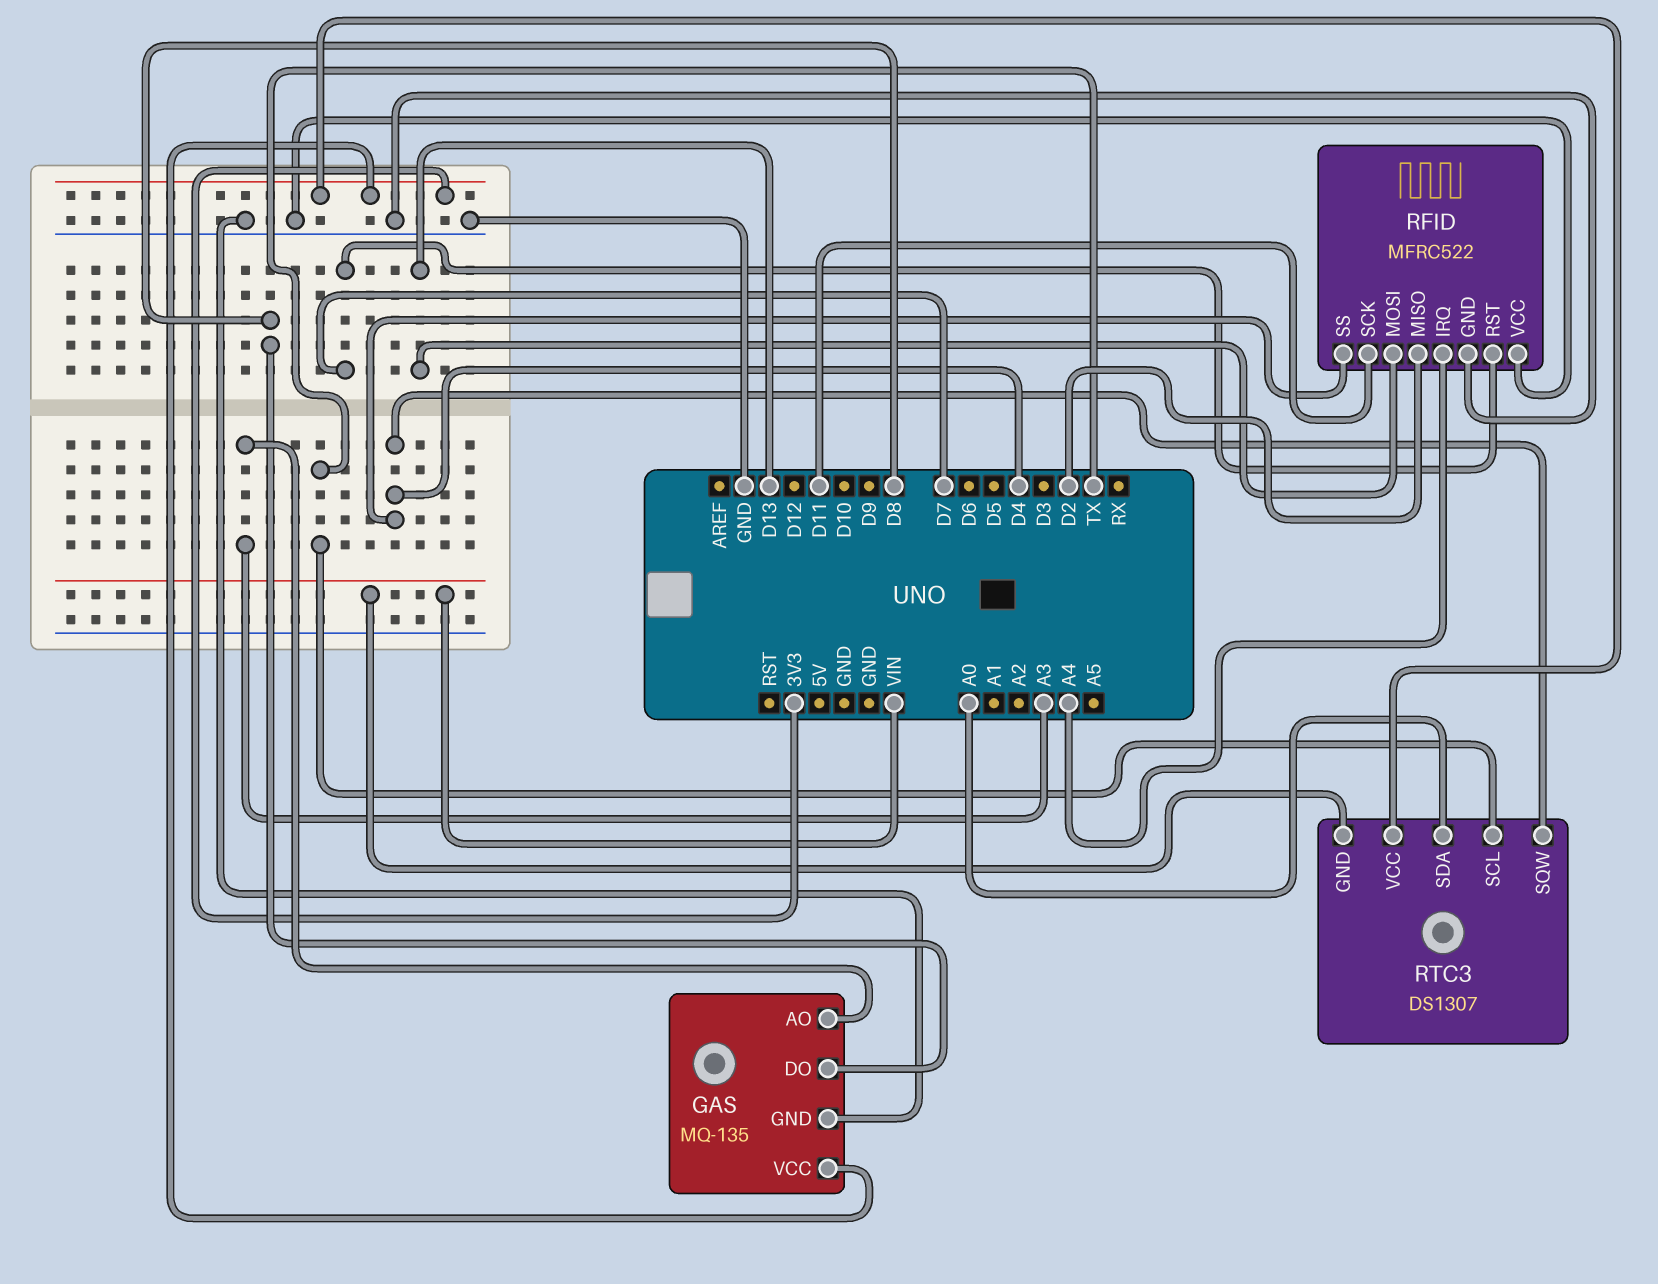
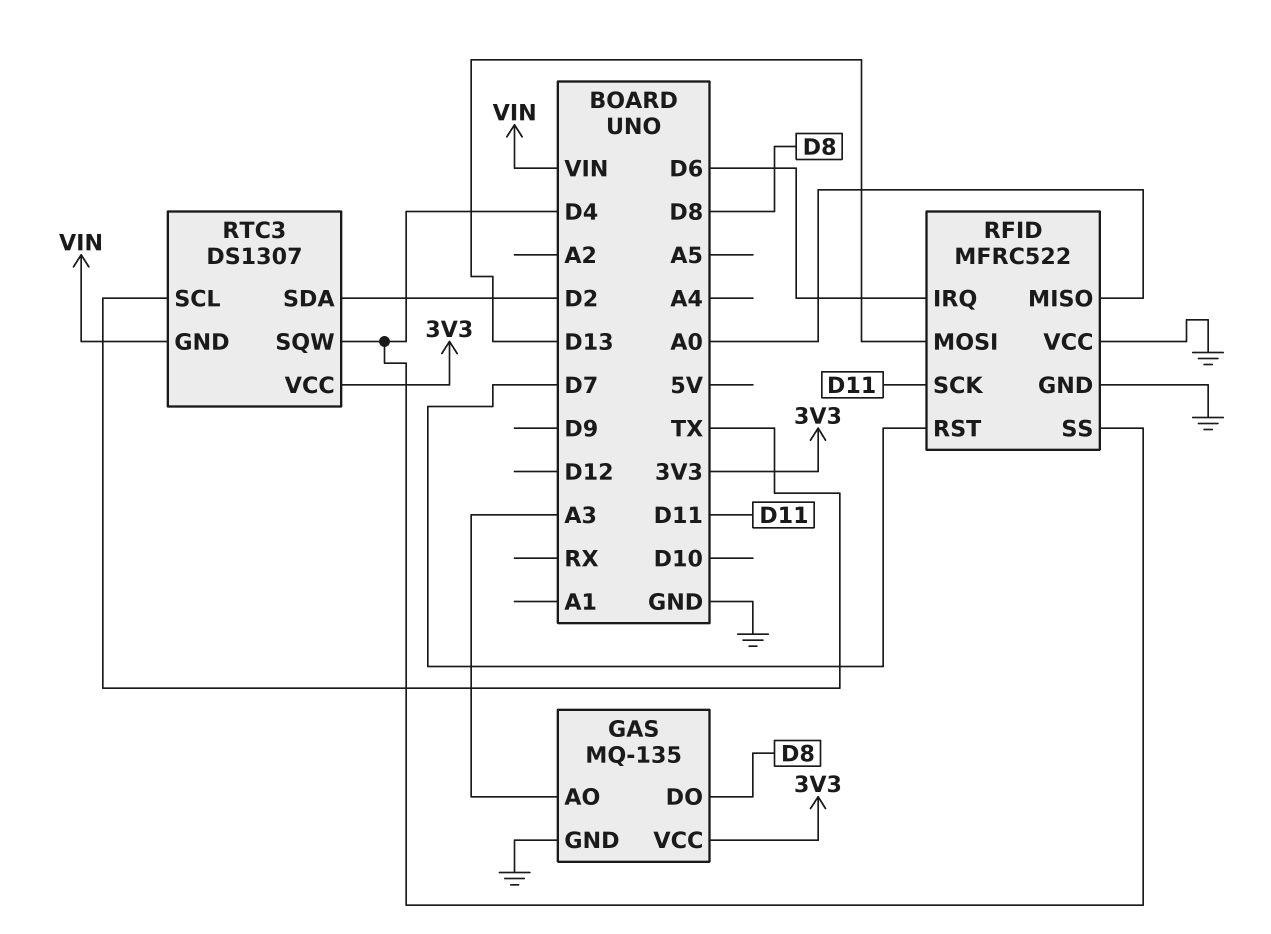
RFID pin IRQ: A4 -> D6
RFID pin MISO: D2 -> A0
RTC3 pin SDA: A0 -> D2

